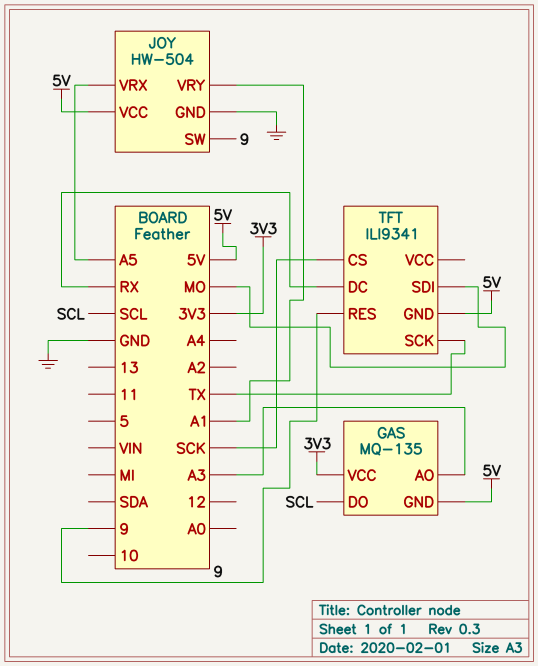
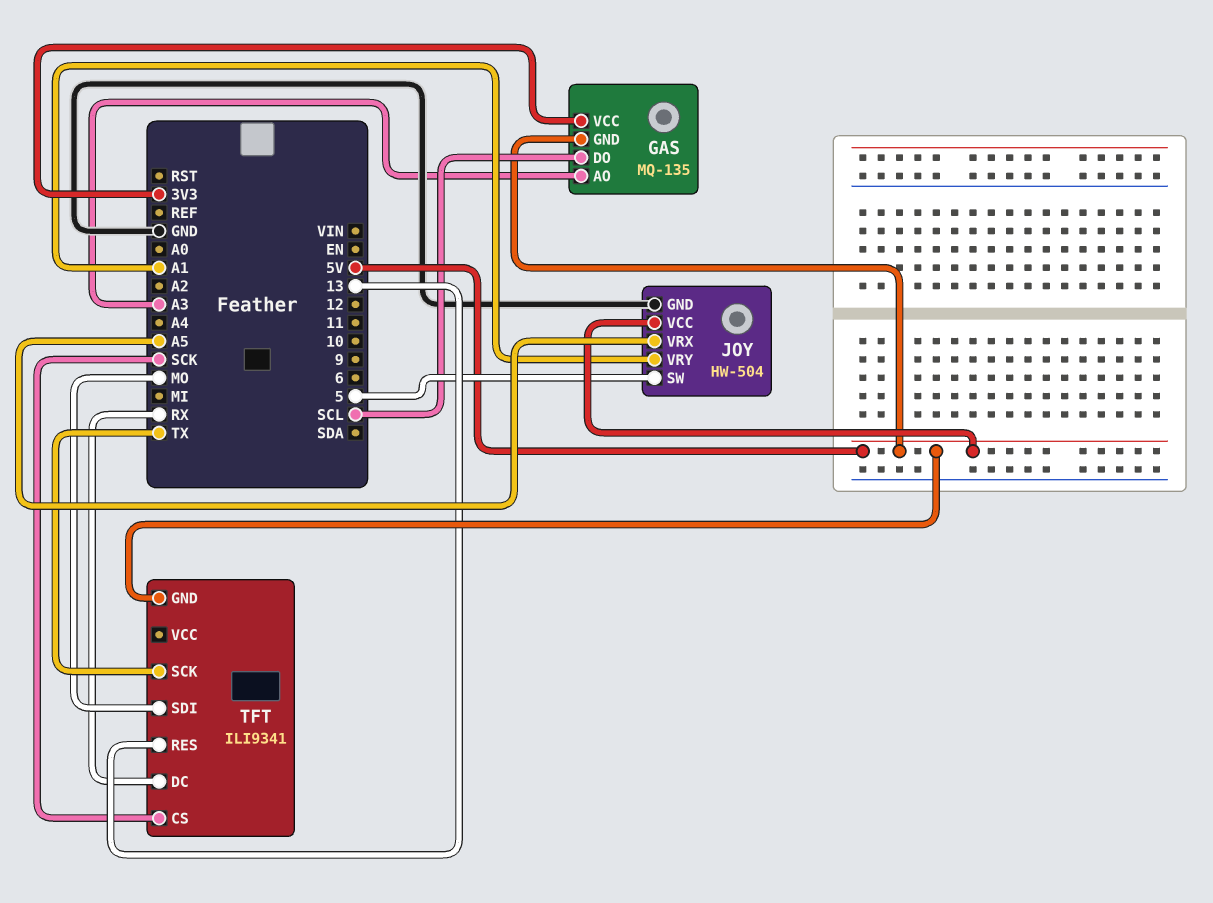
JOY pin SW: 9 -> 5
TFT pin RES: 9 -> 13

